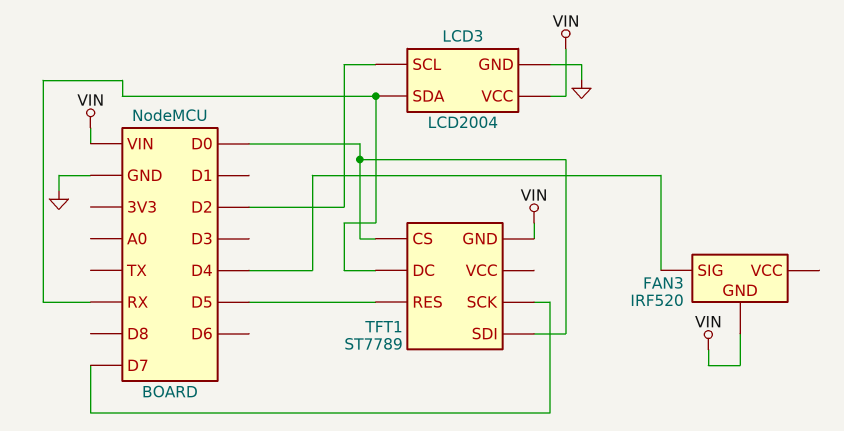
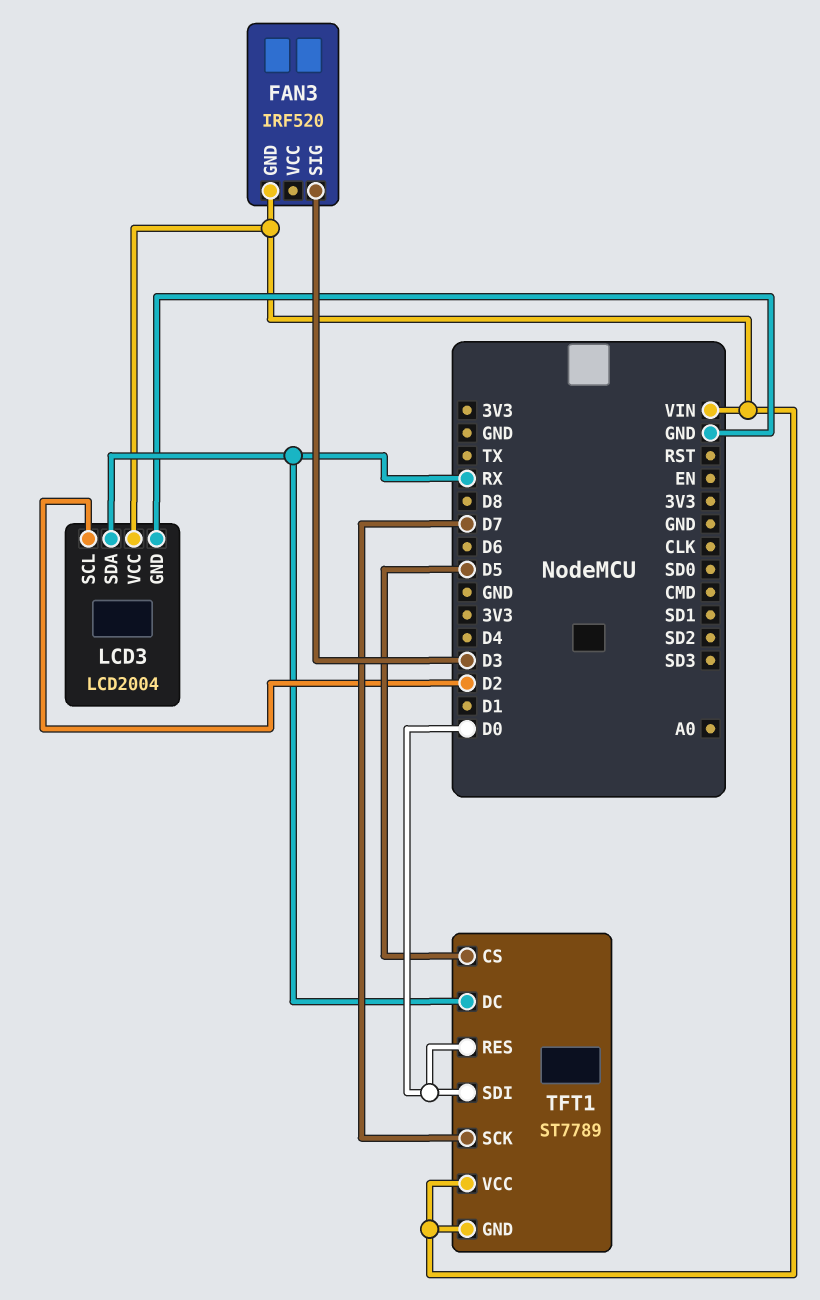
FAN3 pin SIG: D4 -> D3
TFT1 pin CS: D0 -> D5
TFT1 pin RES: D5 -> D0
TFT1 pin VCC: none -> VIN

